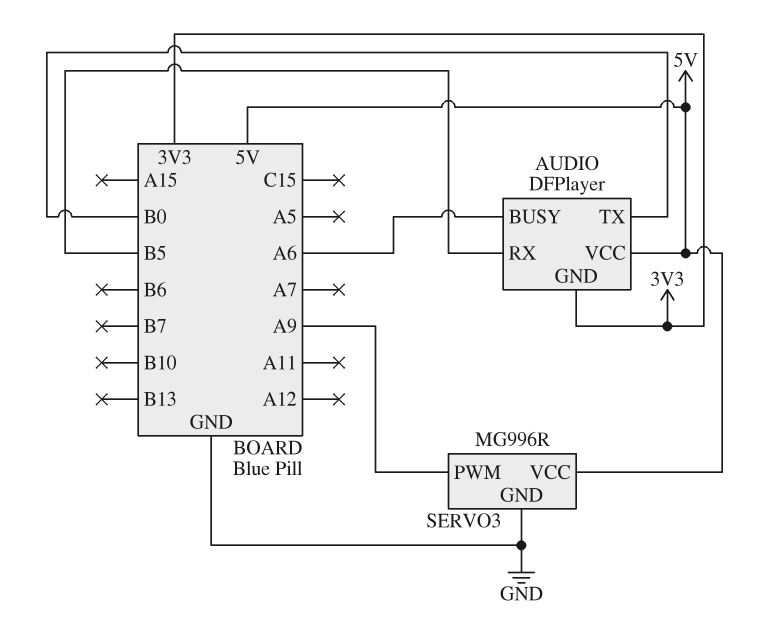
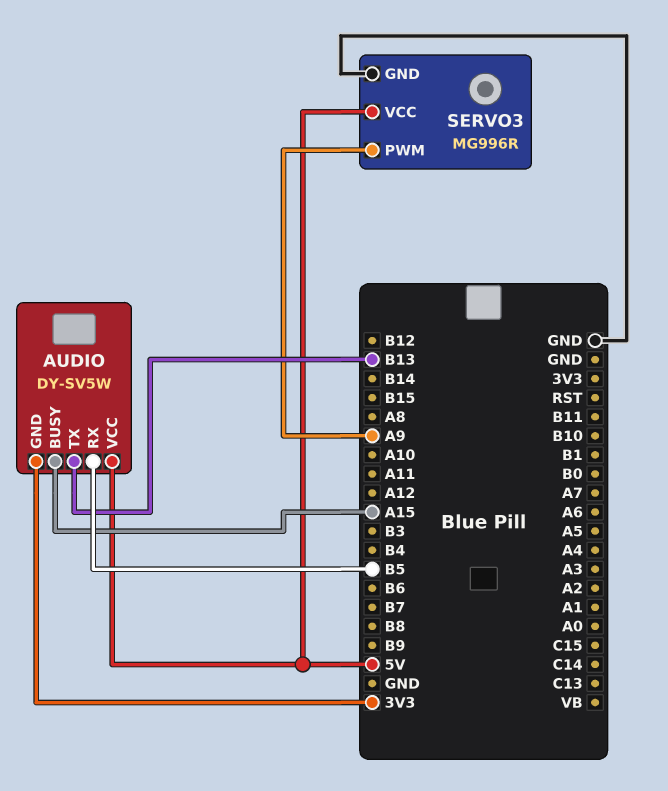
AUDIO: DFPlayer -> DY-SV5W
AUDIO pin BUSY: A6 -> A15
AUDIO pin TX: B0 -> B13

